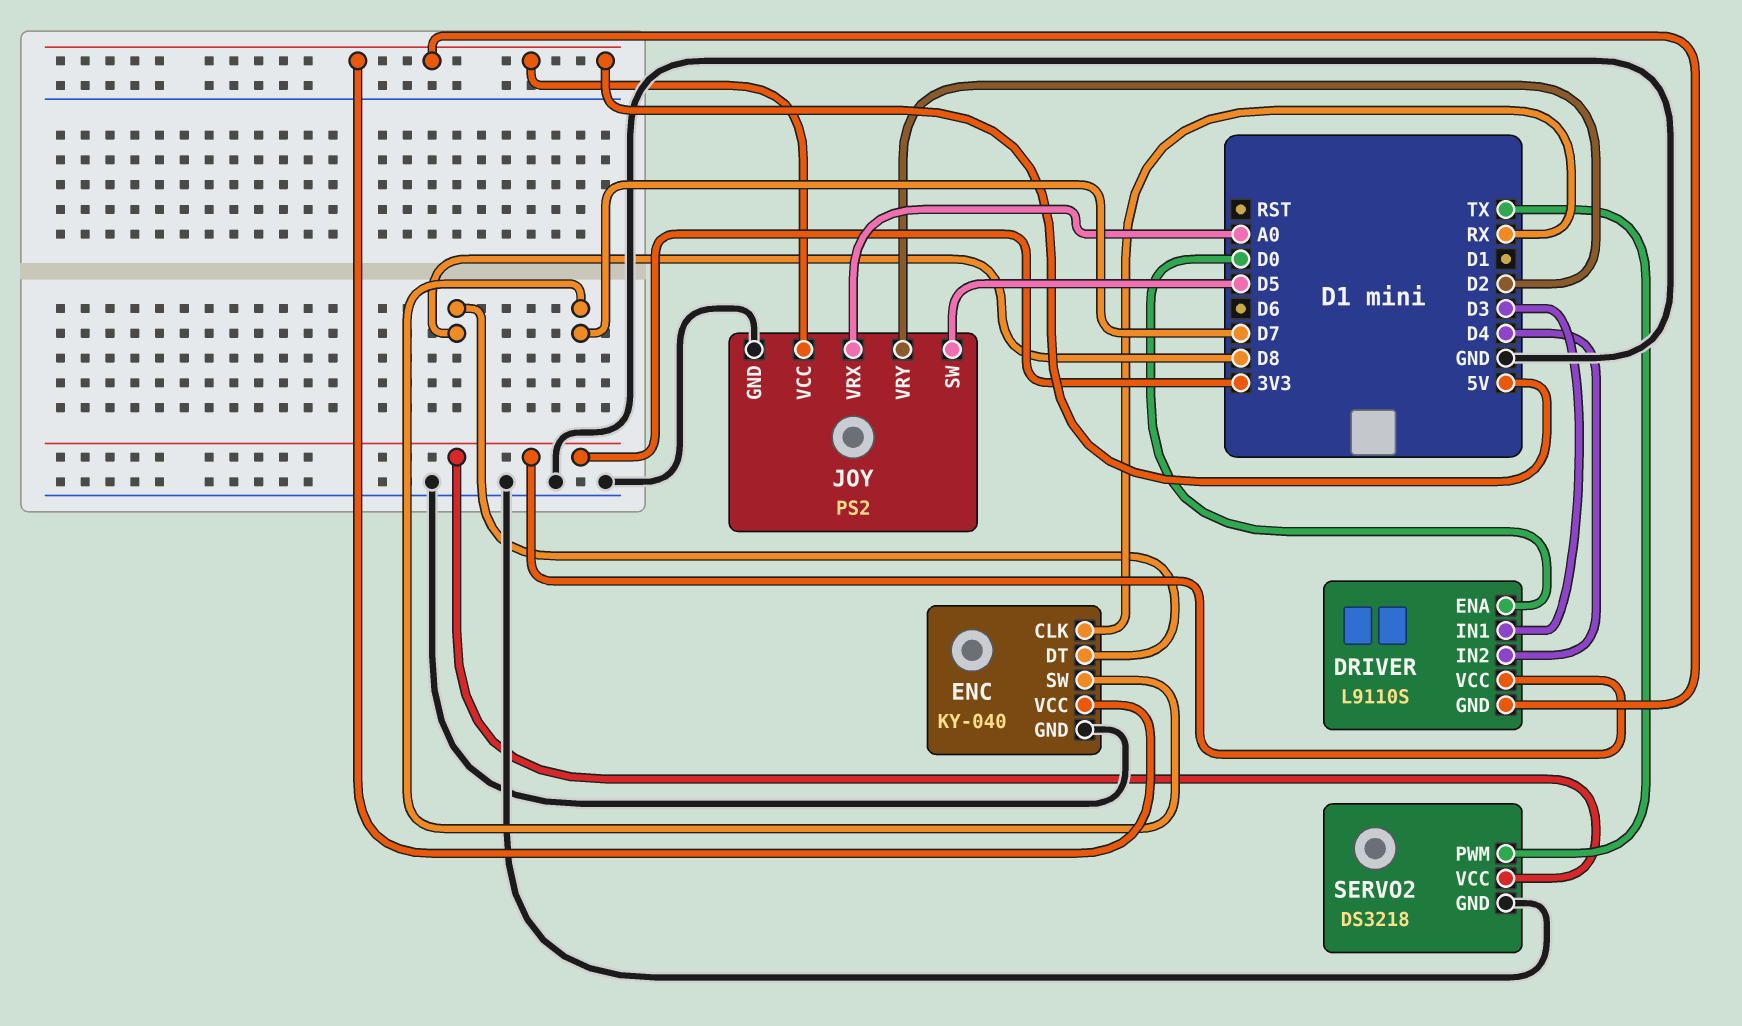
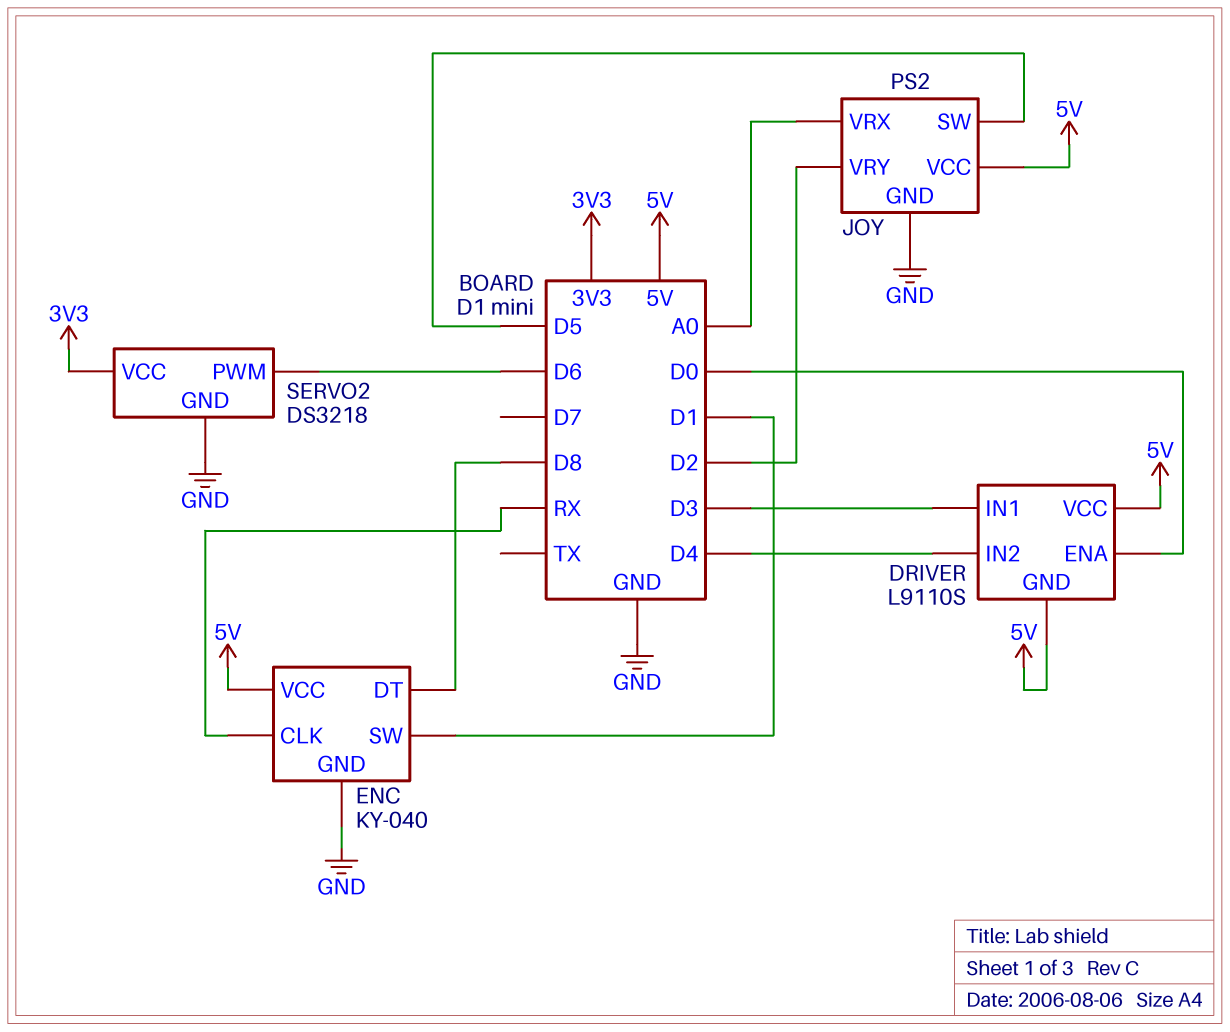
DRIVER pin VCC: 3V3 -> 5V
ENC pin SW: D7 -> D1
SERVO2 pin PWM: TX -> D6

